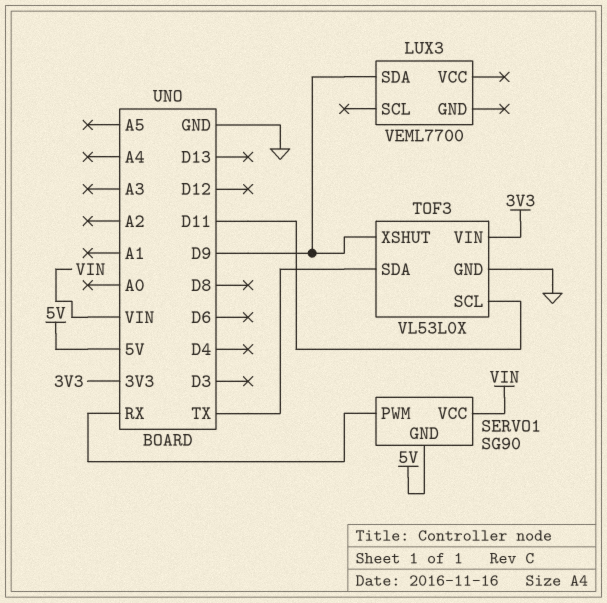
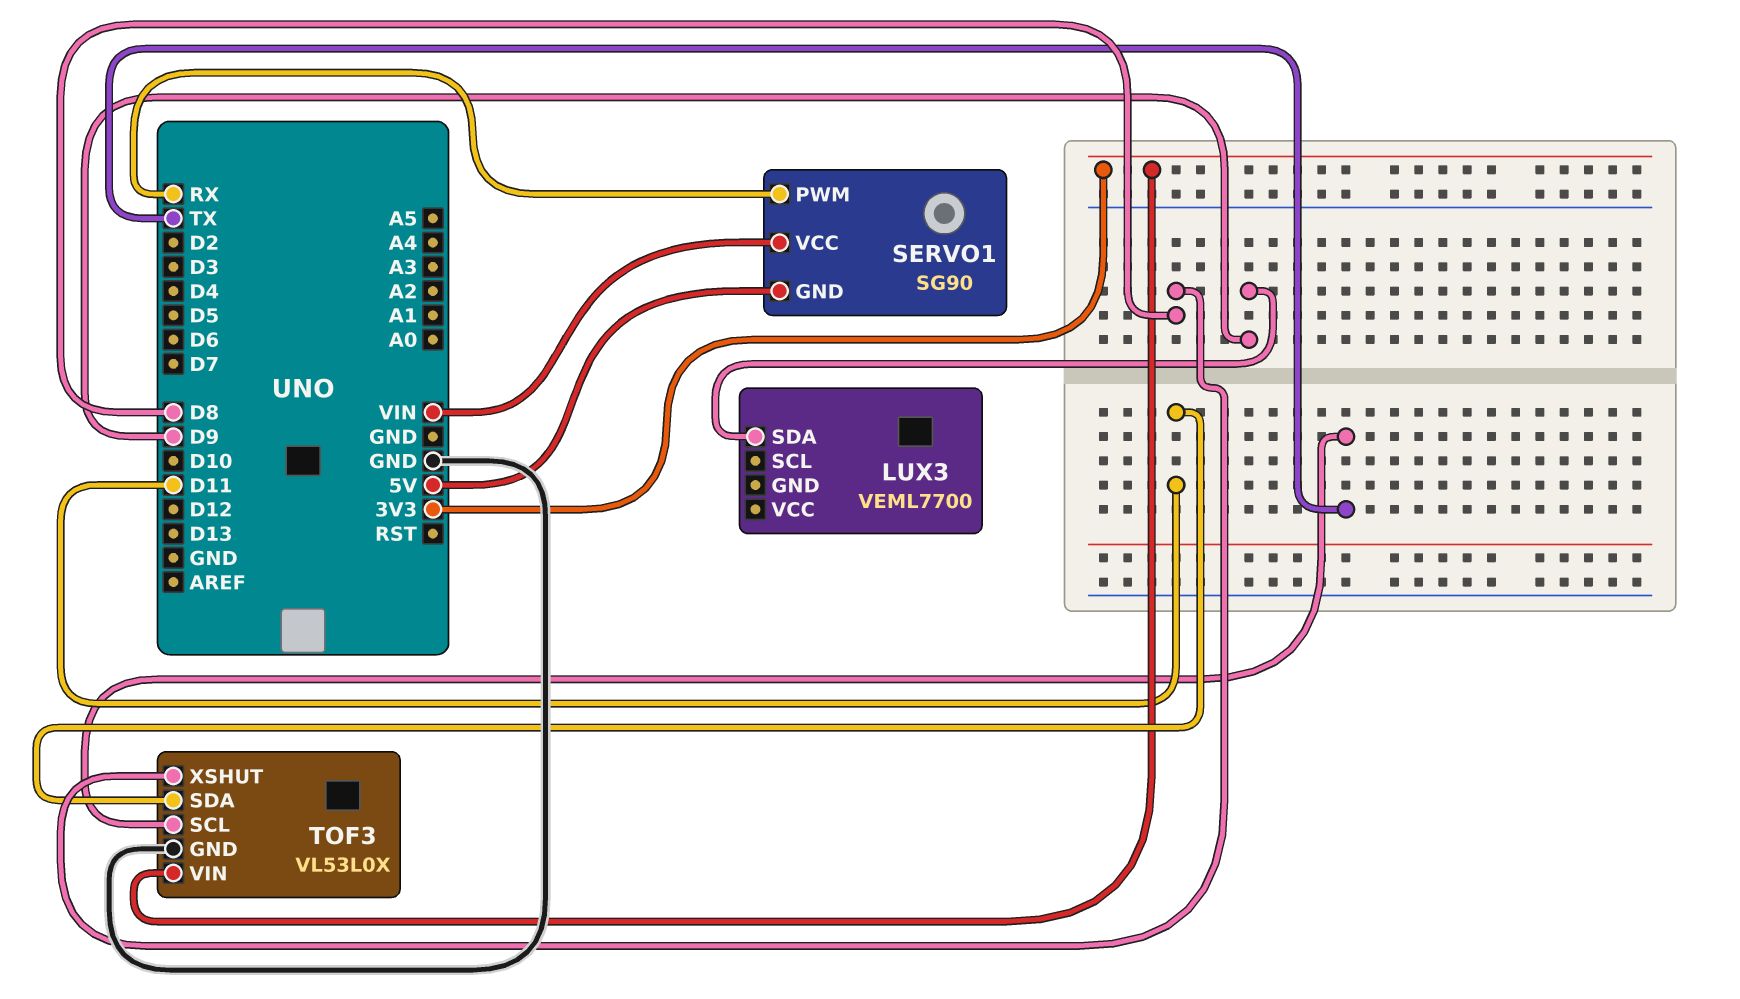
TOF3 pin SCL: D11 -> TX
TOF3 pin SDA: TX -> D11
TOF3 pin XSHUT: D9 -> D8

